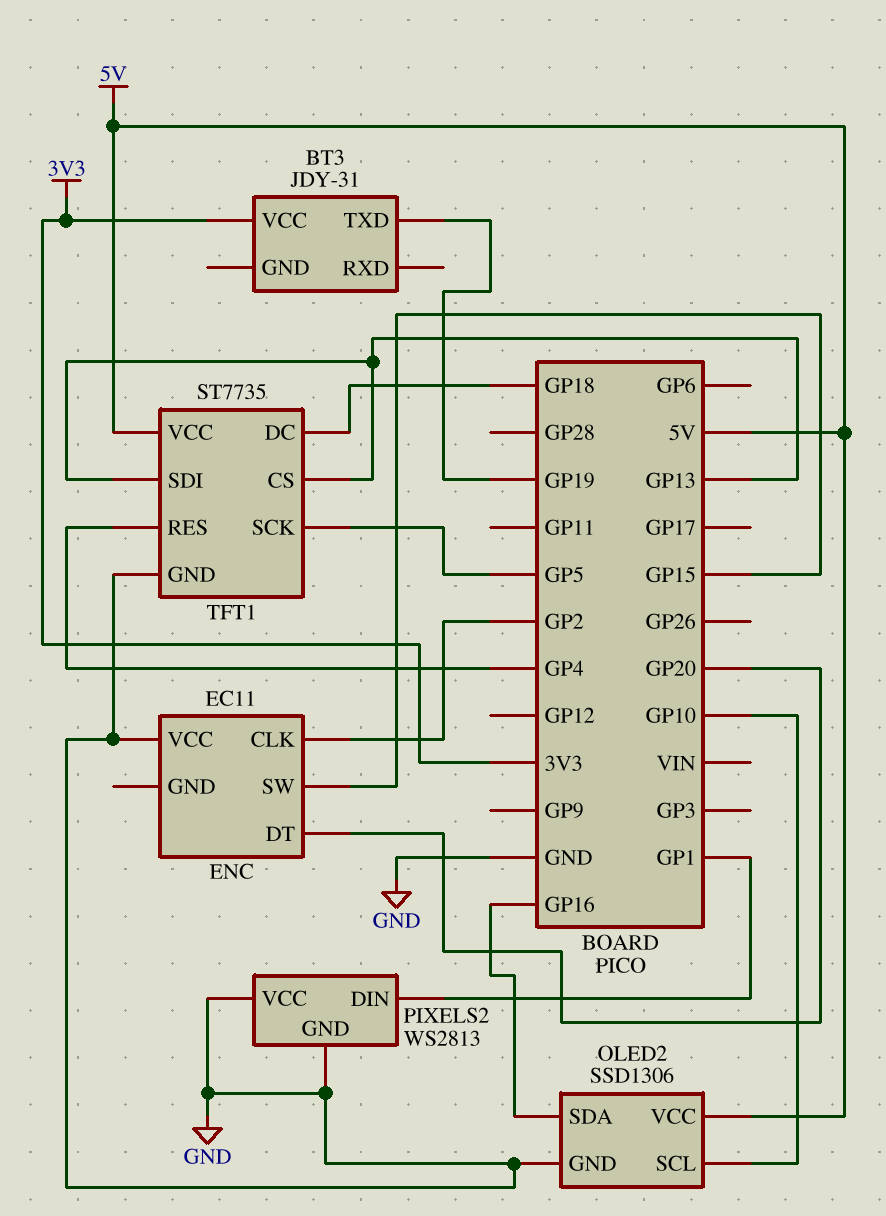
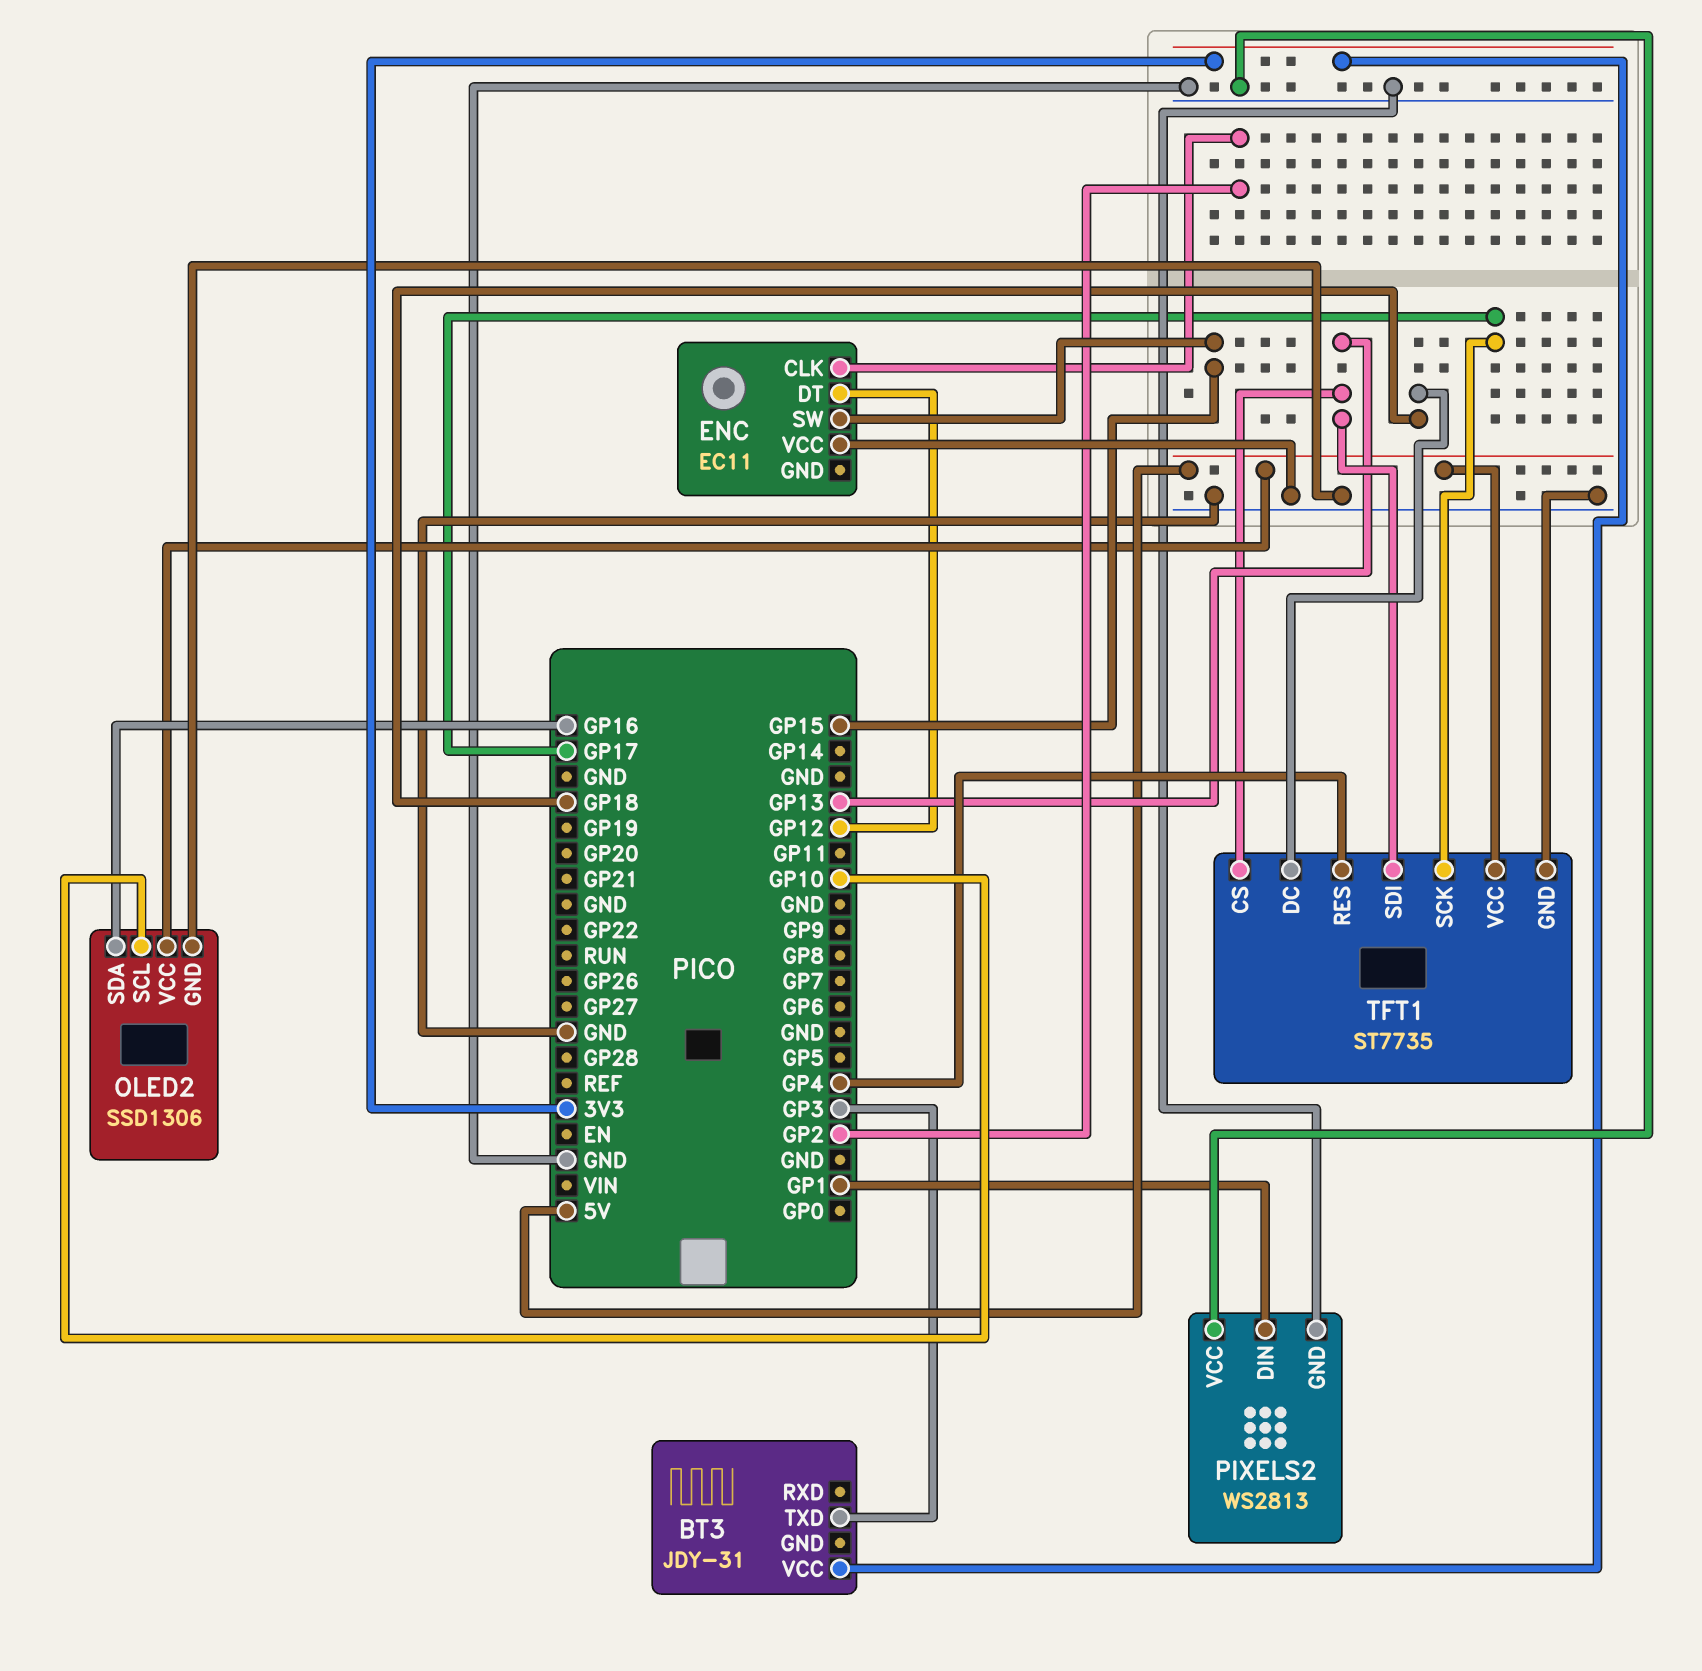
BT3 pin TXD: GP19 -> GP3
ENC pin DT: GP20 -> GP12
TFT1 pin SCK: GP5 -> GP17

